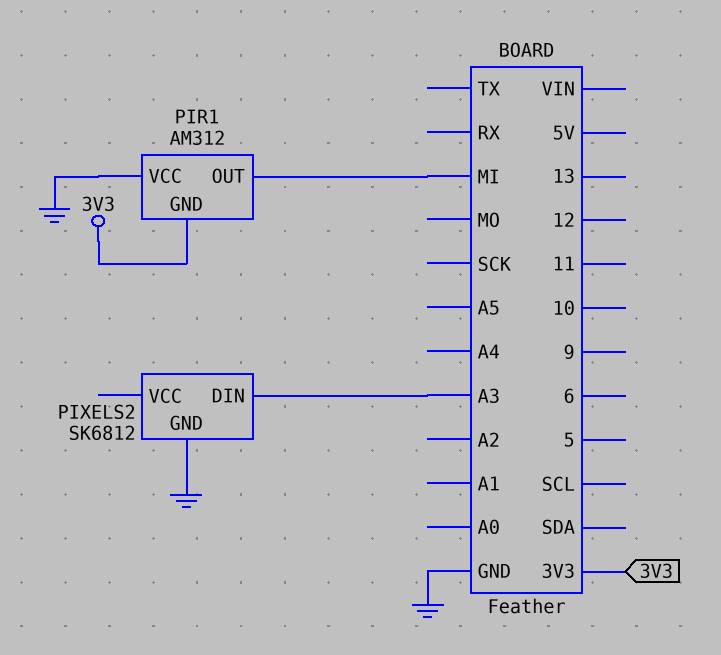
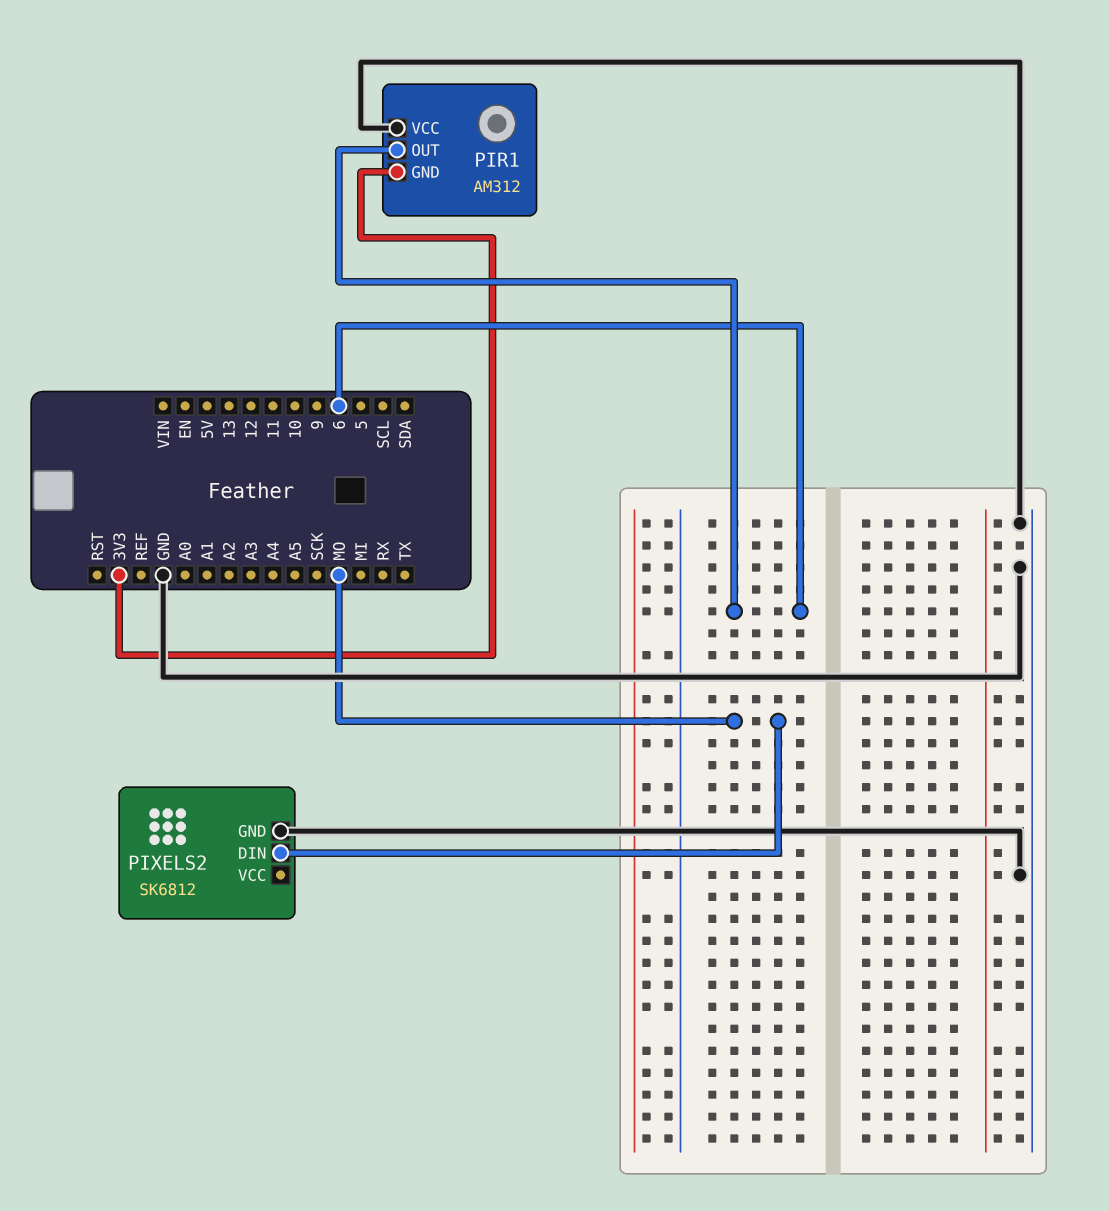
PIR1 pin OUT: MI -> 6
PIXELS2 pin DIN: A3 -> MO

